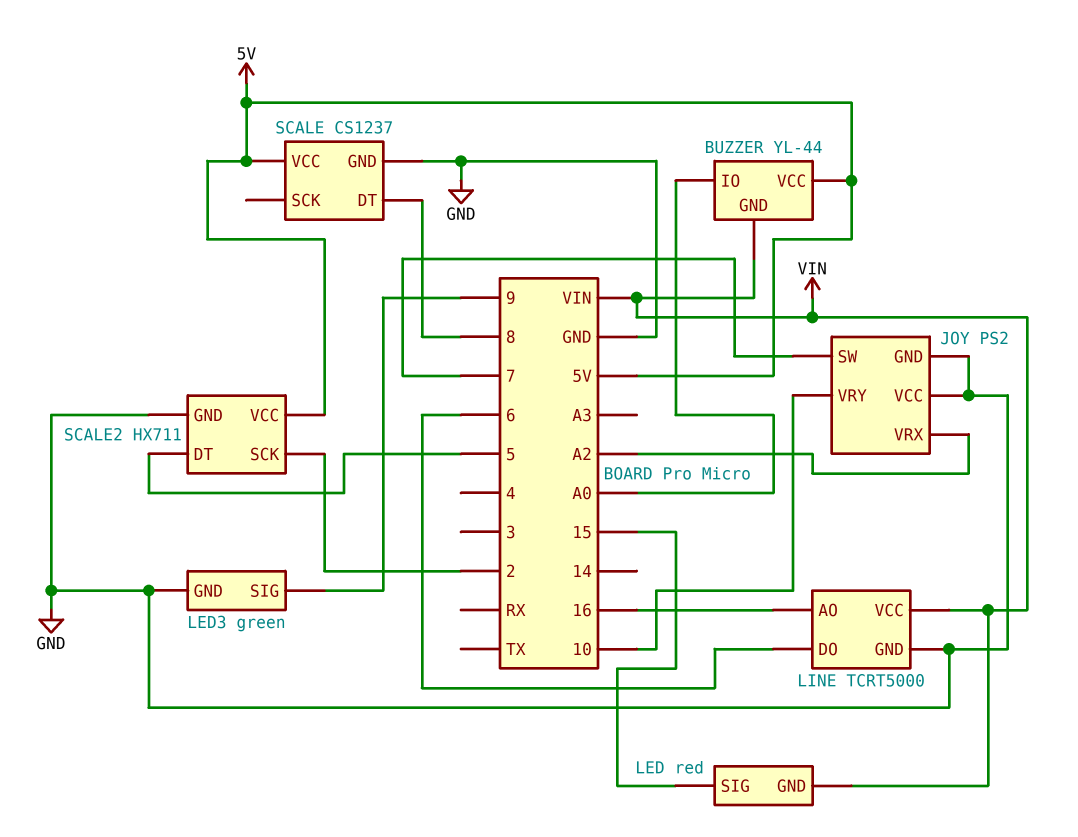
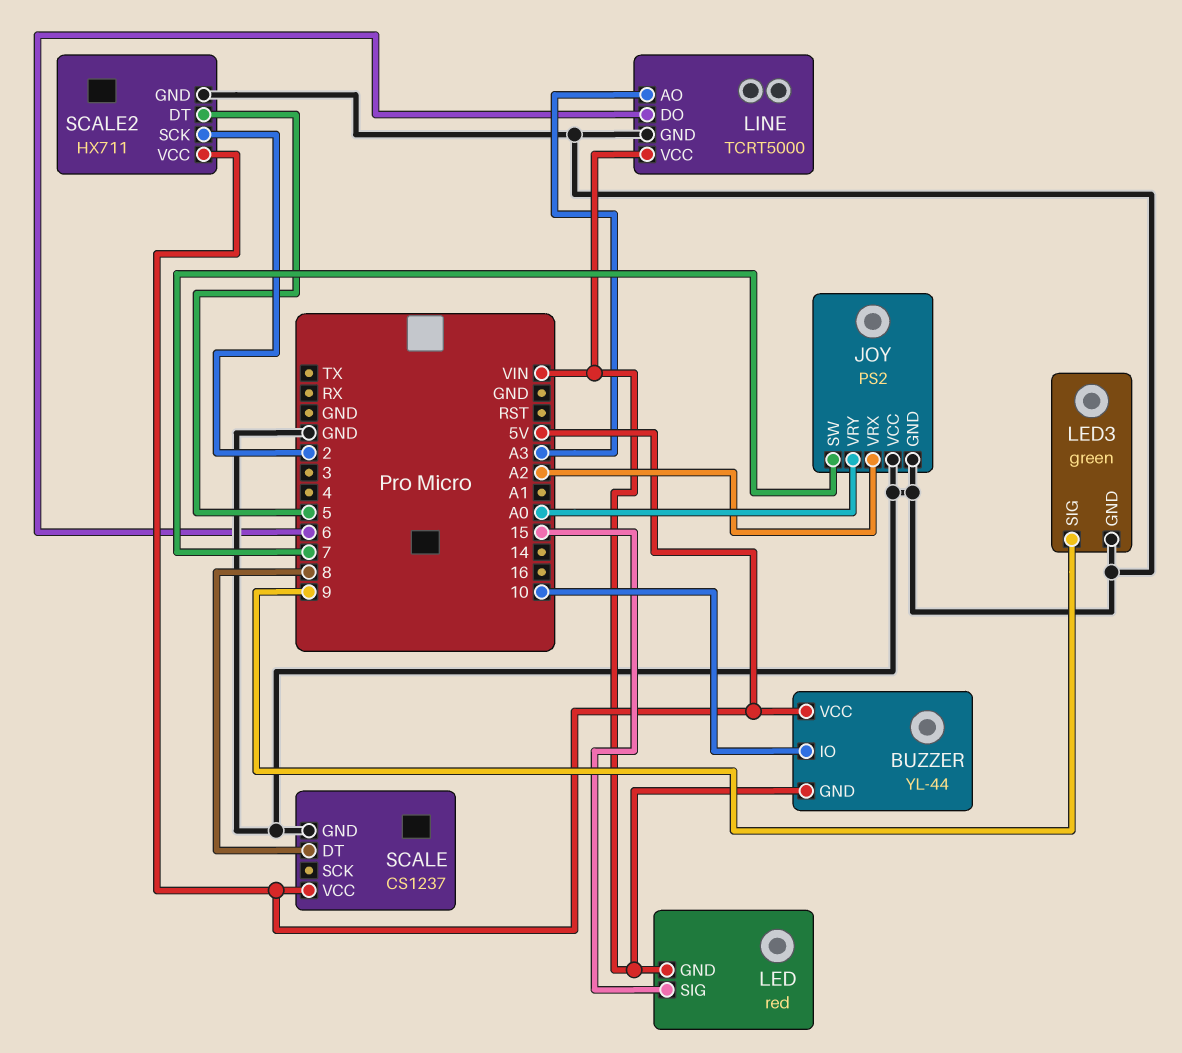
BUZZER pin IO: A0 -> 10
JOY pin VRY: 10 -> A0
LINE pin AO: 16 -> A3

